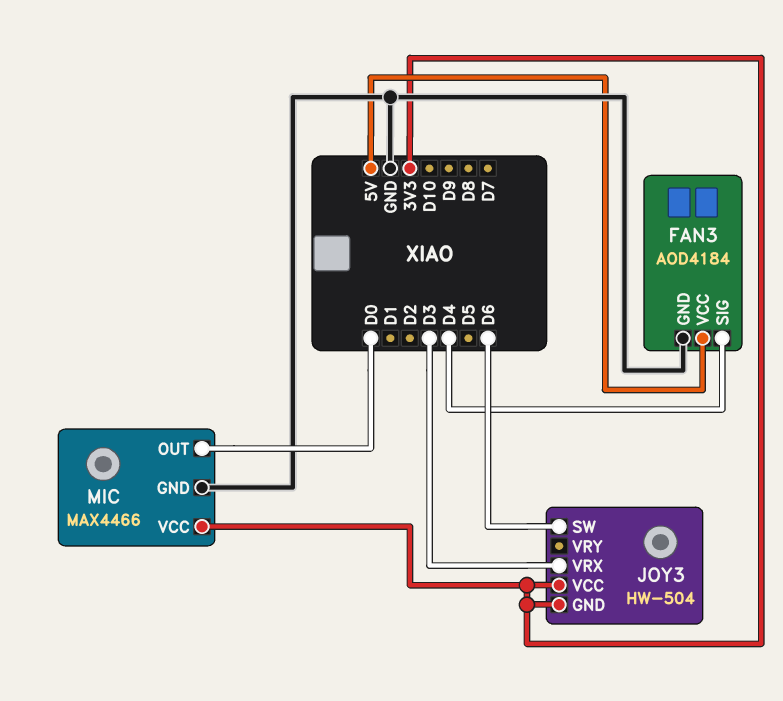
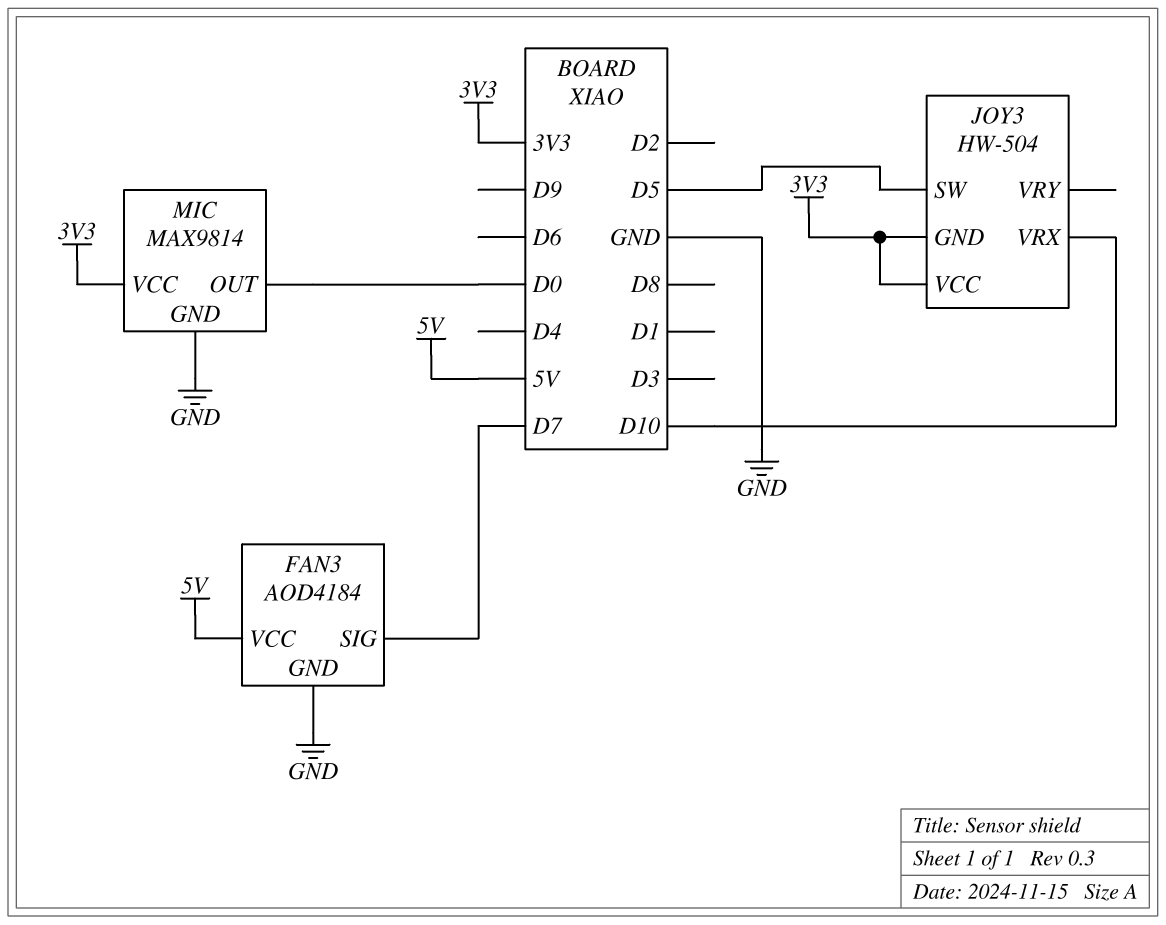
FAN3 pin SIG: D4 -> D7
JOY3 pin SW: D6 -> D5
JOY3 pin VRX: D3 -> D10
MIC: MAX4466 -> MAX9814

